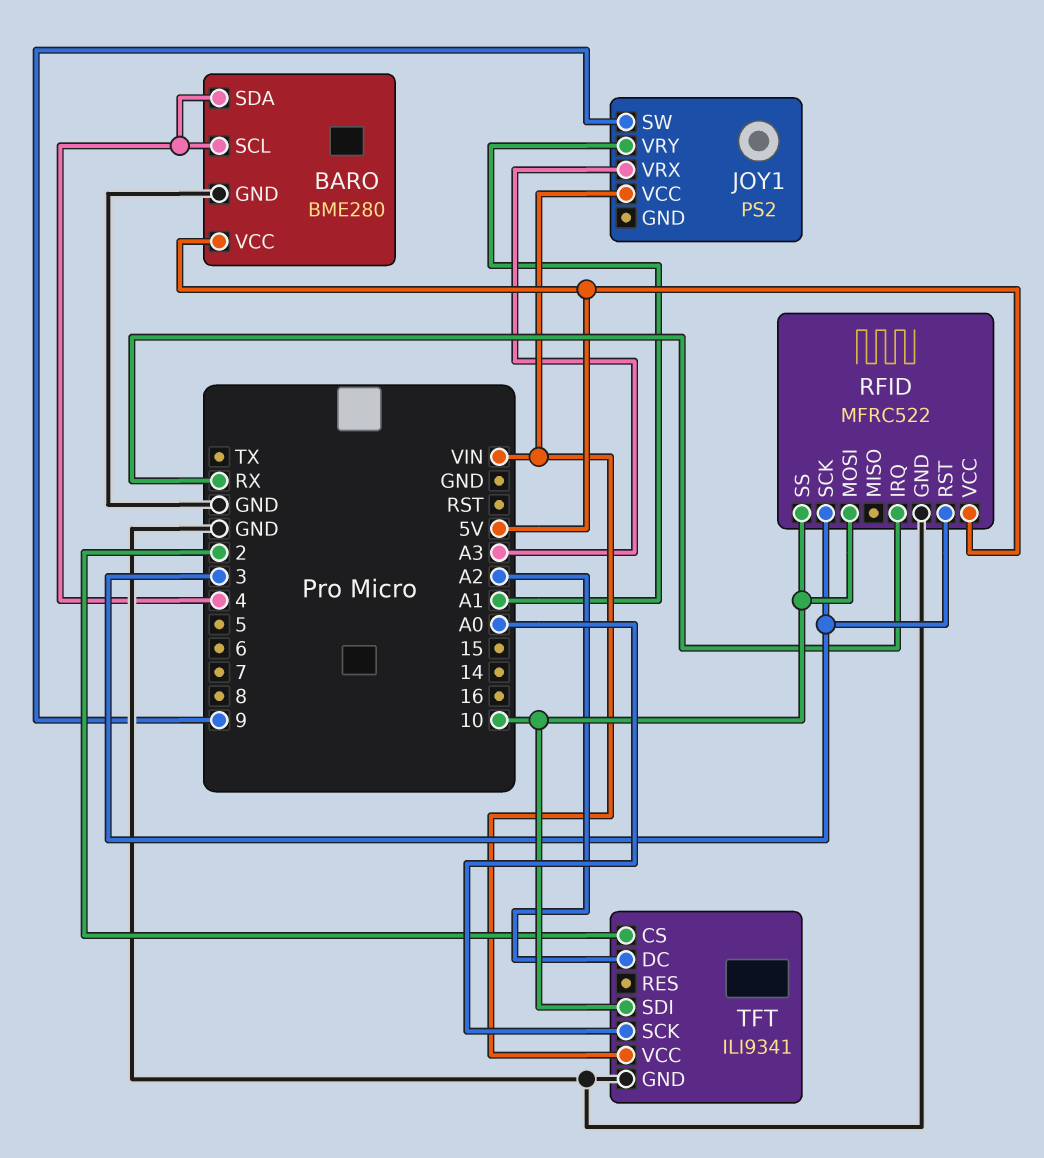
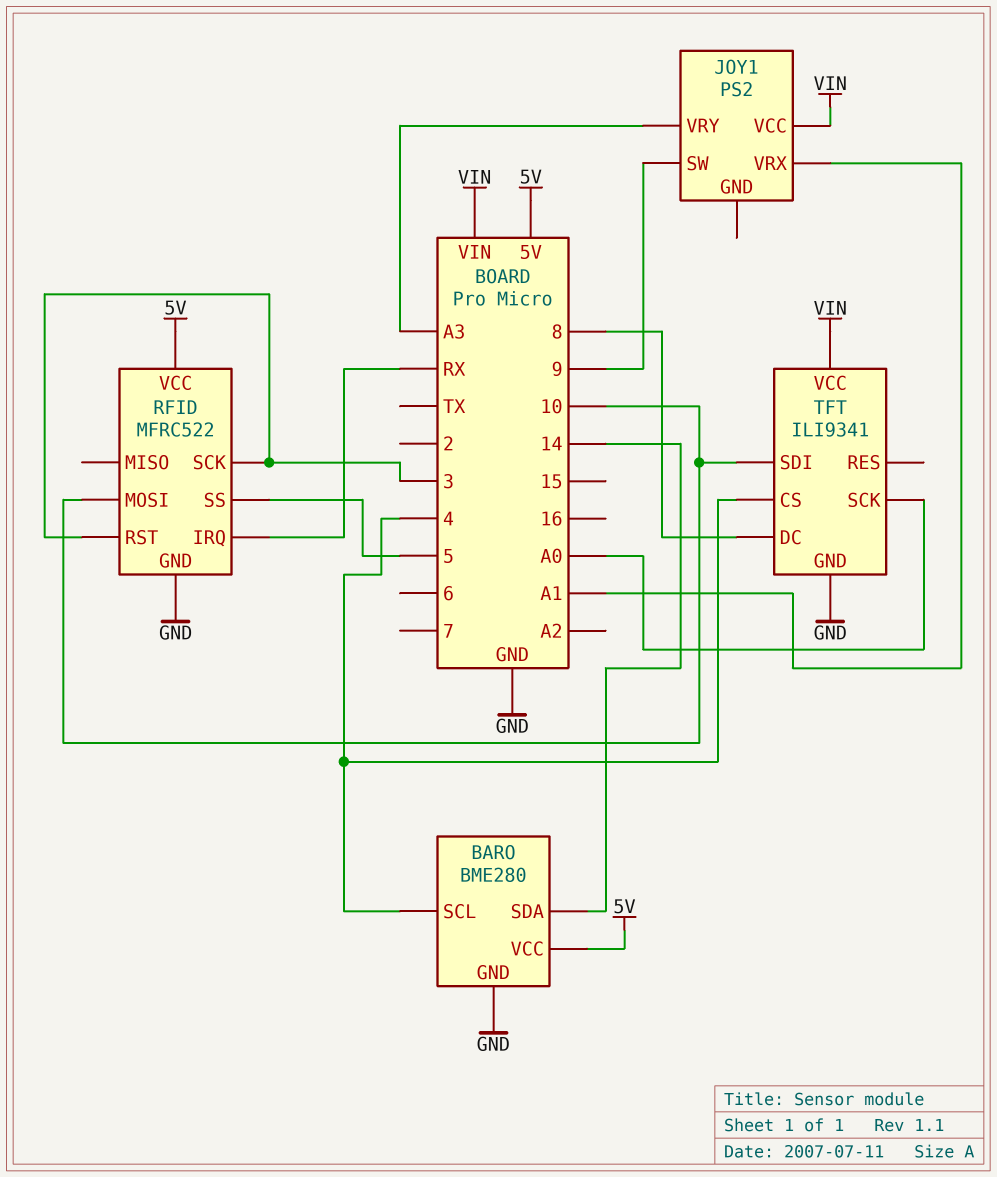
BARO pin SDA: 4 -> 14
JOY1 pin VRX: A3 -> A1
JOY1 pin VRY: A1 -> A3
RFID pin SS: 10 -> 5
TFT pin CS: 2 -> 4
TFT pin DC: A2 -> 8

